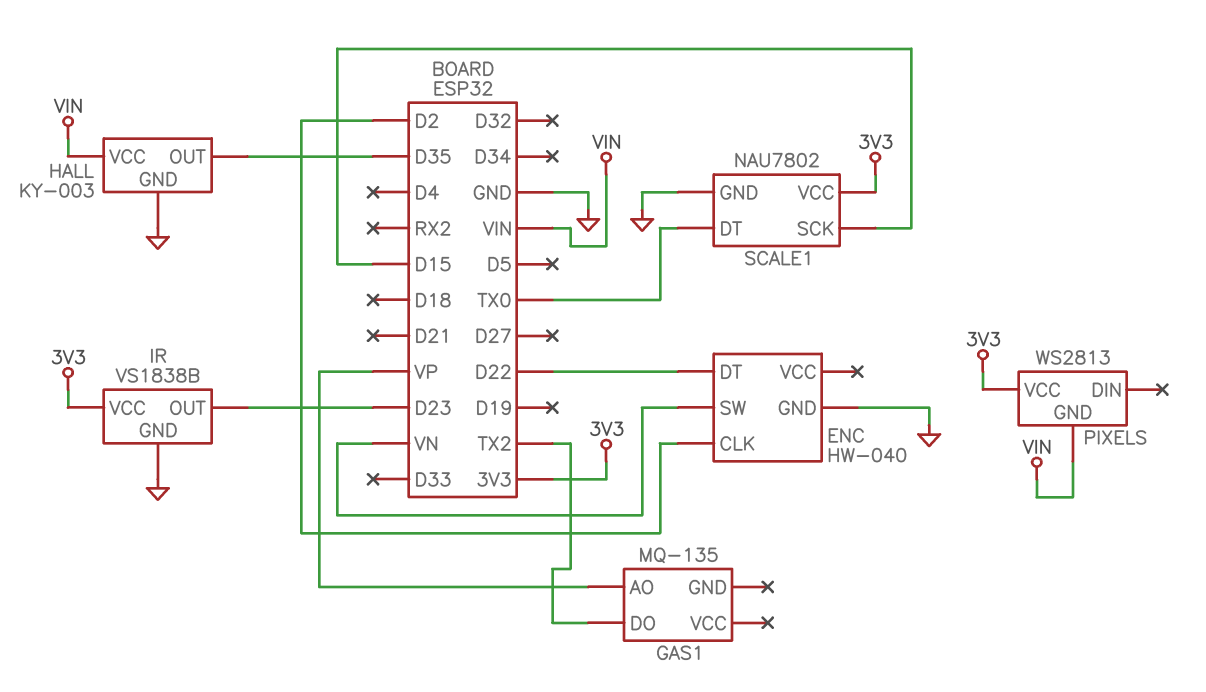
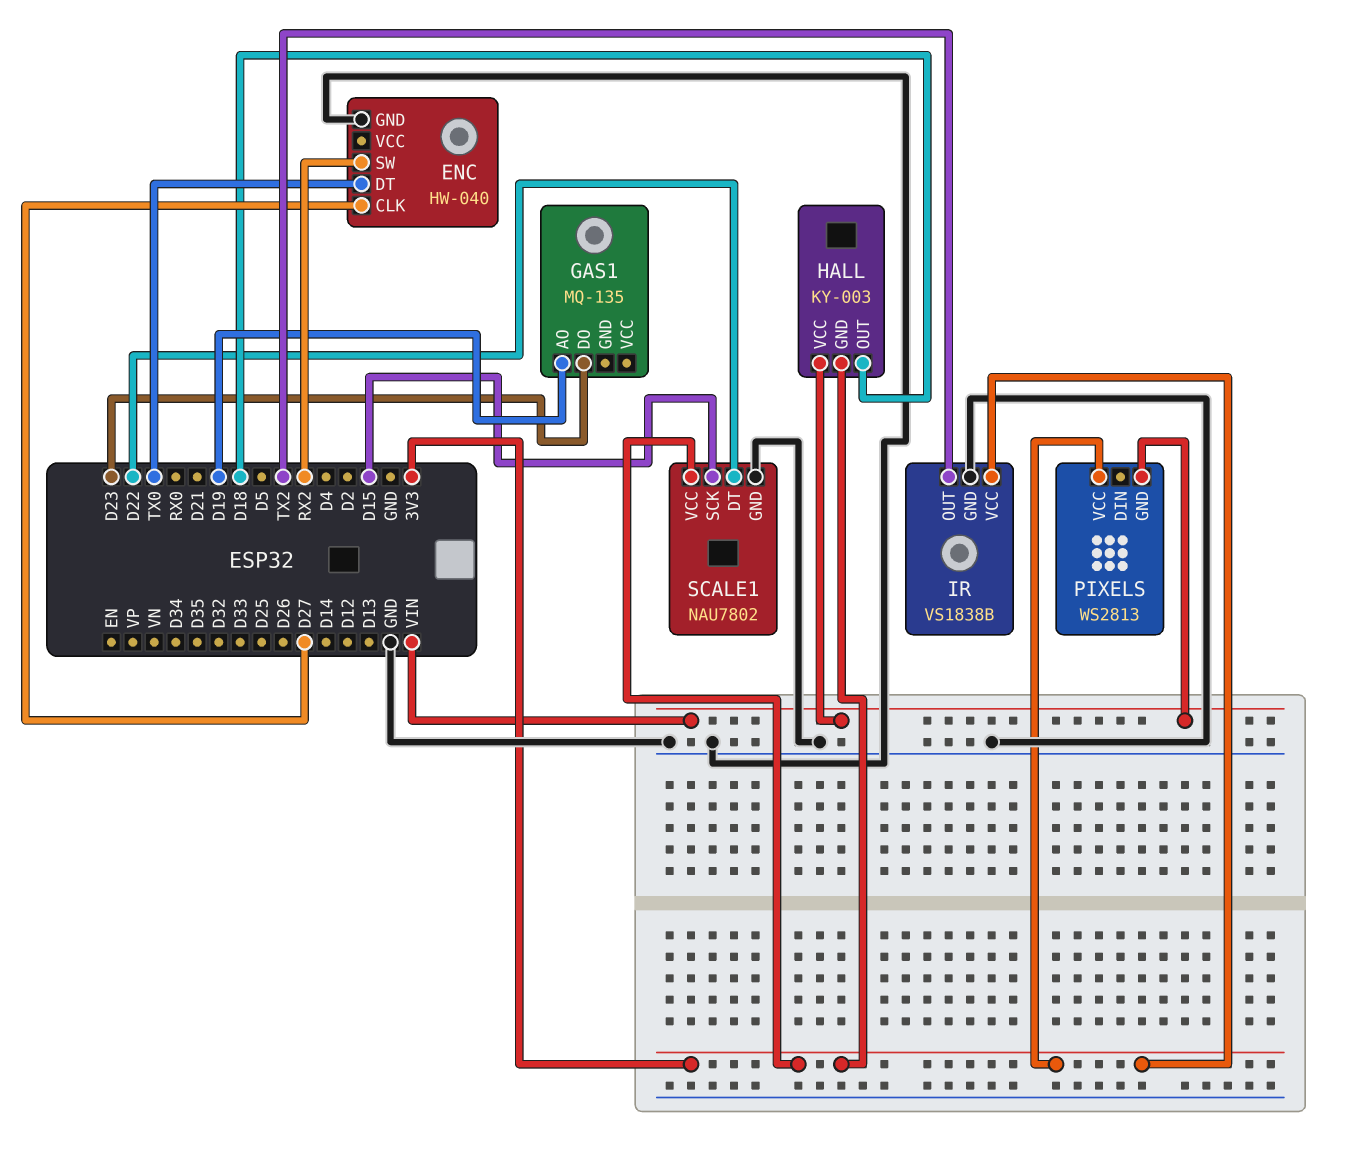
ENC pin CLK: D2 -> D27
ENC pin DT: D22 -> TX0
ENC pin SW: VN -> RX2
GAS1 pin AO: VP -> D19
GAS1 pin DO: TX2 -> D23
HALL pin GND: GND -> 3V3
HALL pin OUT: D35 -> D18
IR pin OUT: D23 -> TX2
SCALE1 pin DT: TX0 -> D22

